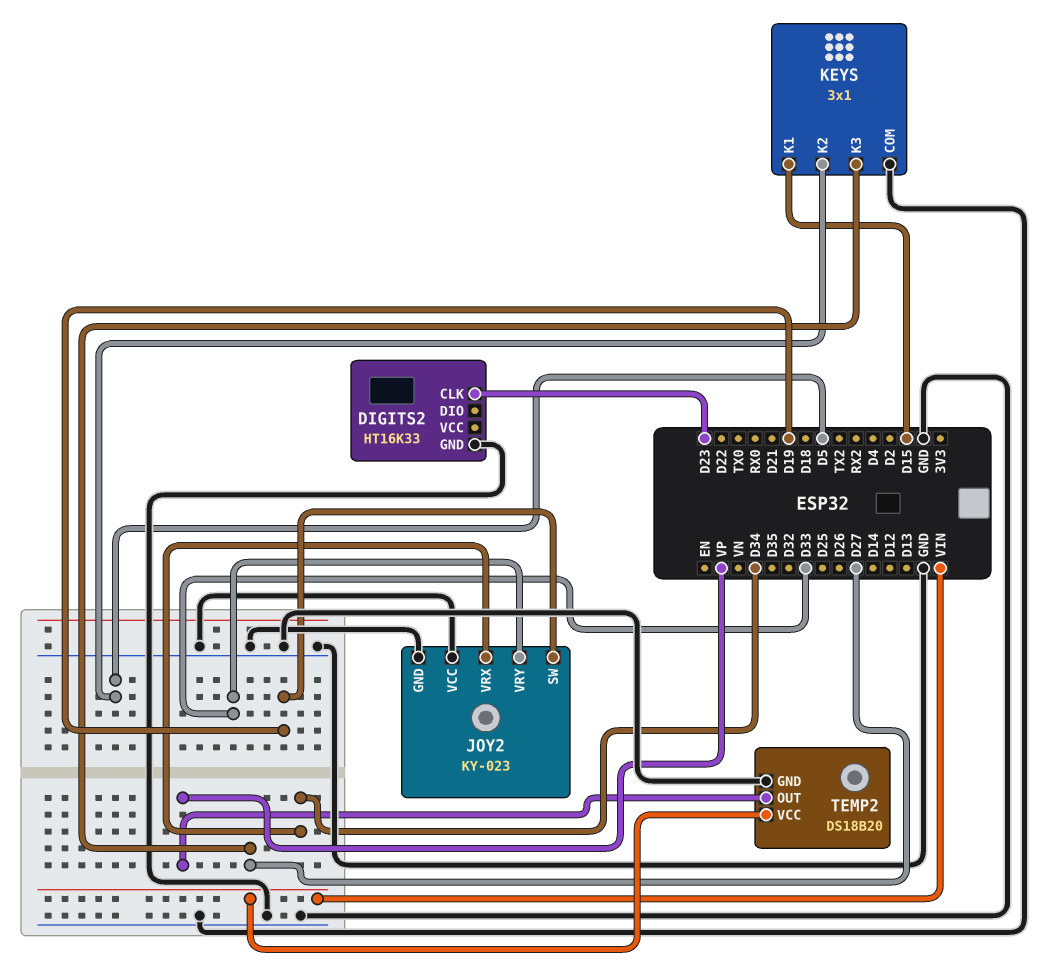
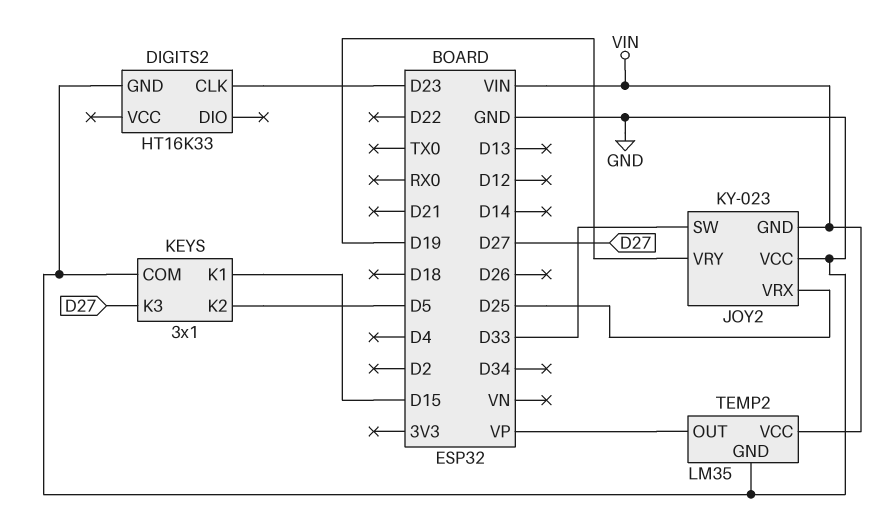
JOY2 pin GND: GND -> VIN
JOY2 pin SW: D19 -> D33
JOY2 pin VRX: D34 -> D25
JOY2 pin VRY: D33 -> D19
TEMP2: DS18B20 -> LM35

